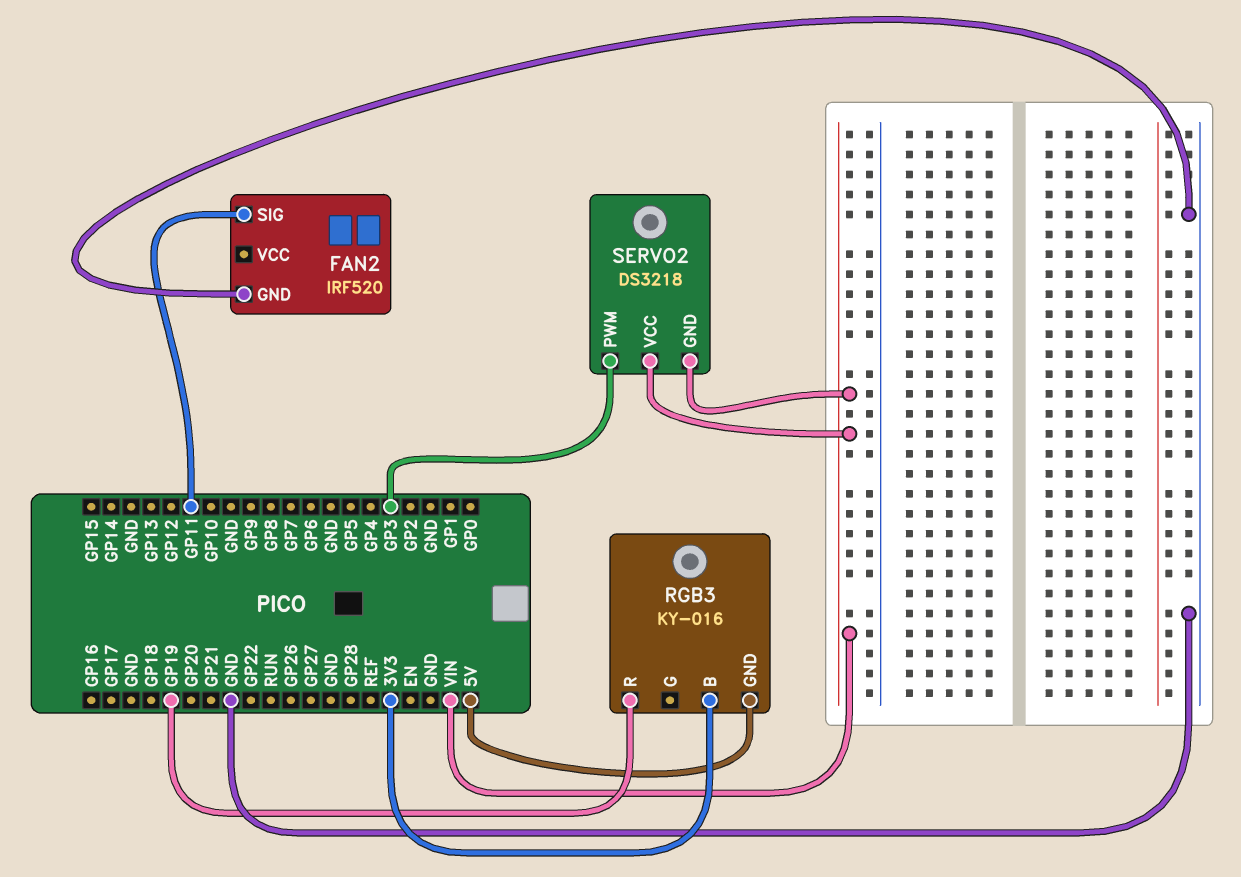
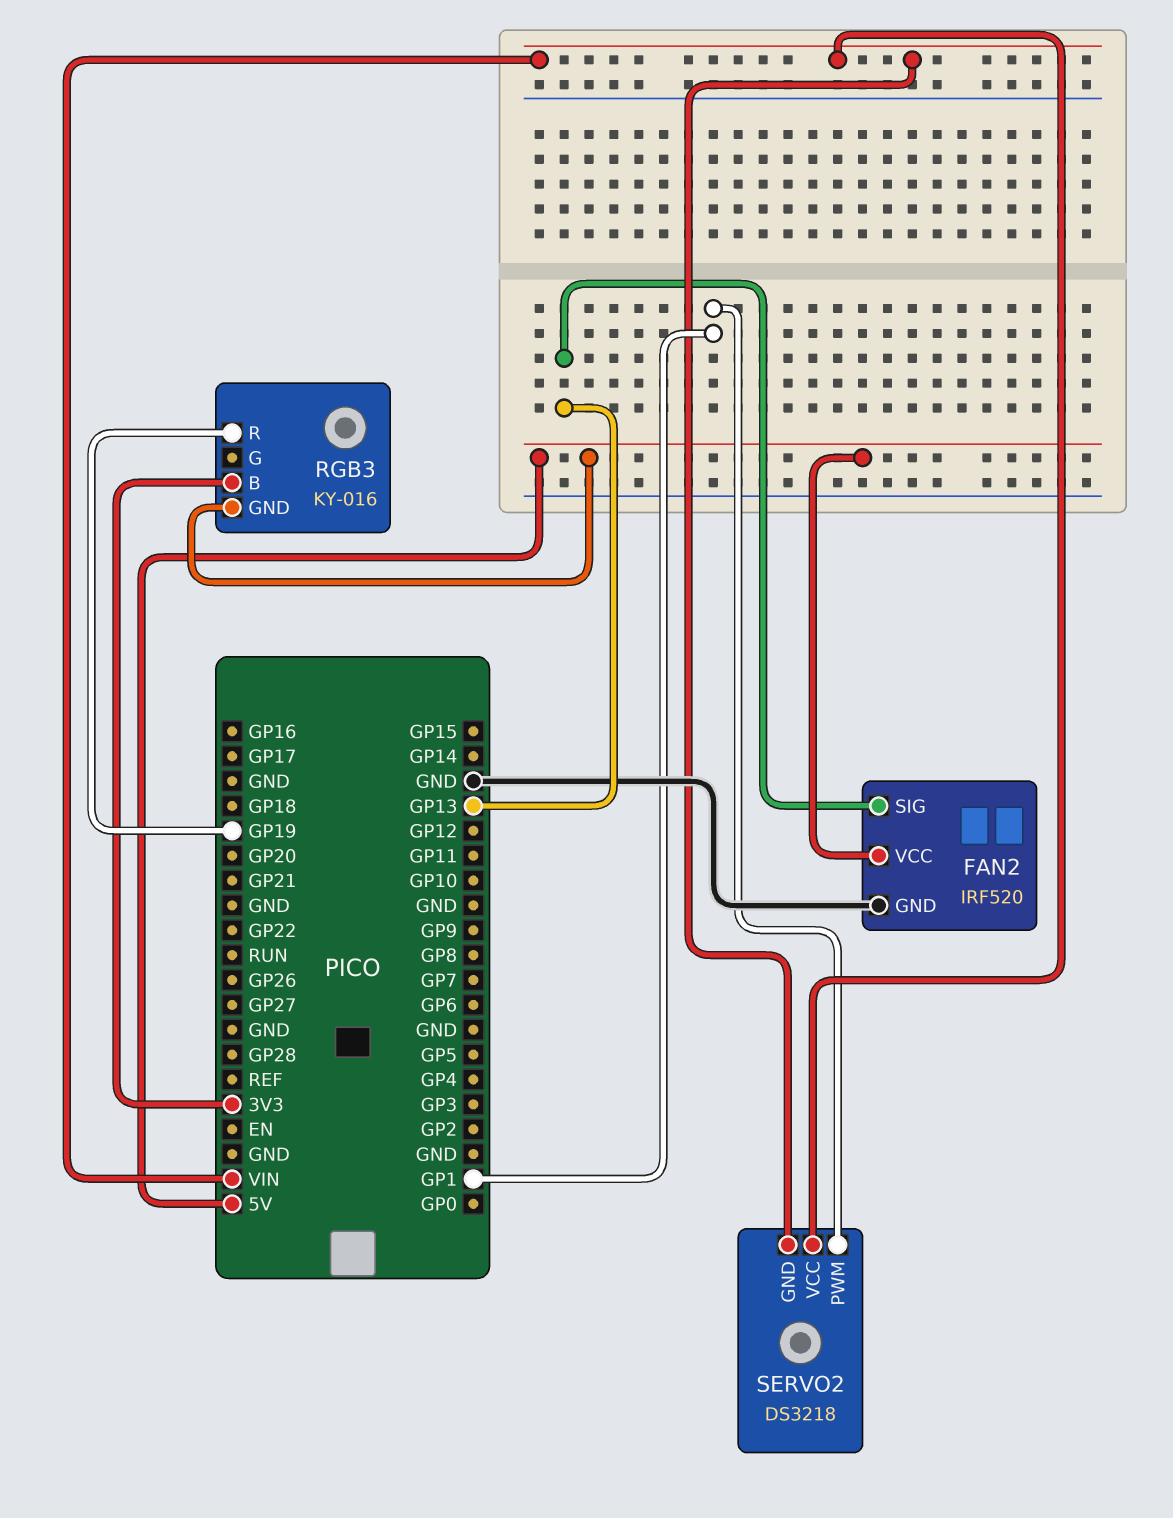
FAN2 pin SIG: GP11 -> GP13
FAN2 pin VCC: none -> 5V
SERVO2 pin PWM: GP3 -> GP1

